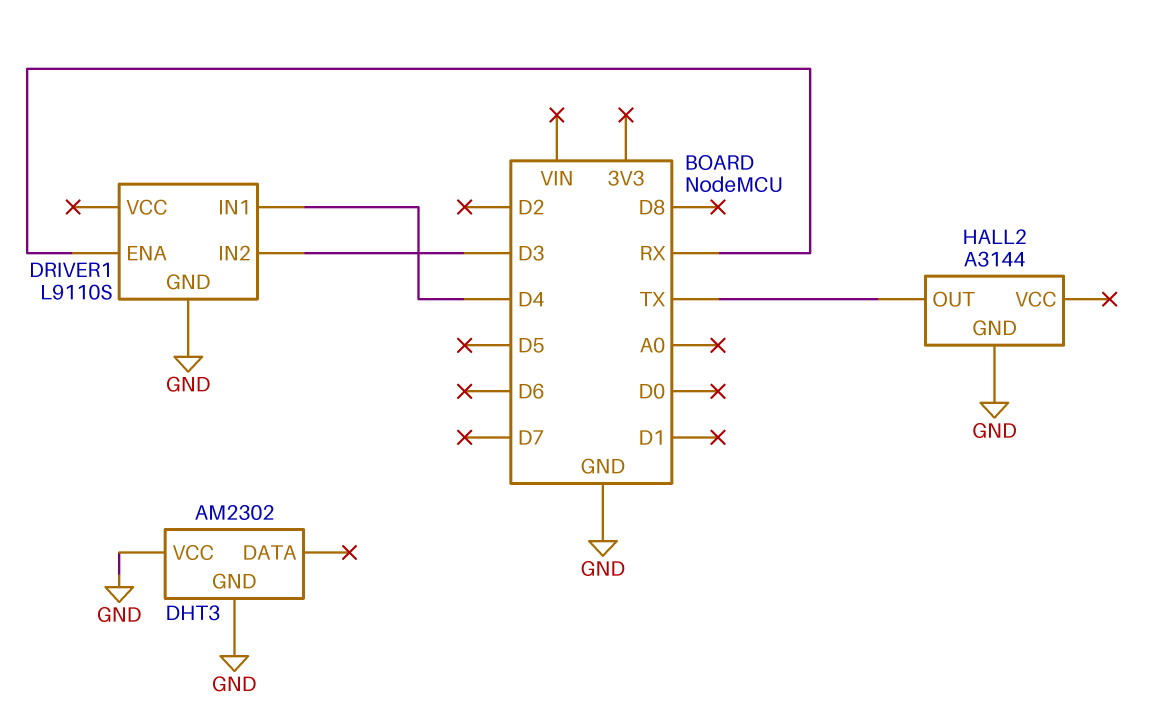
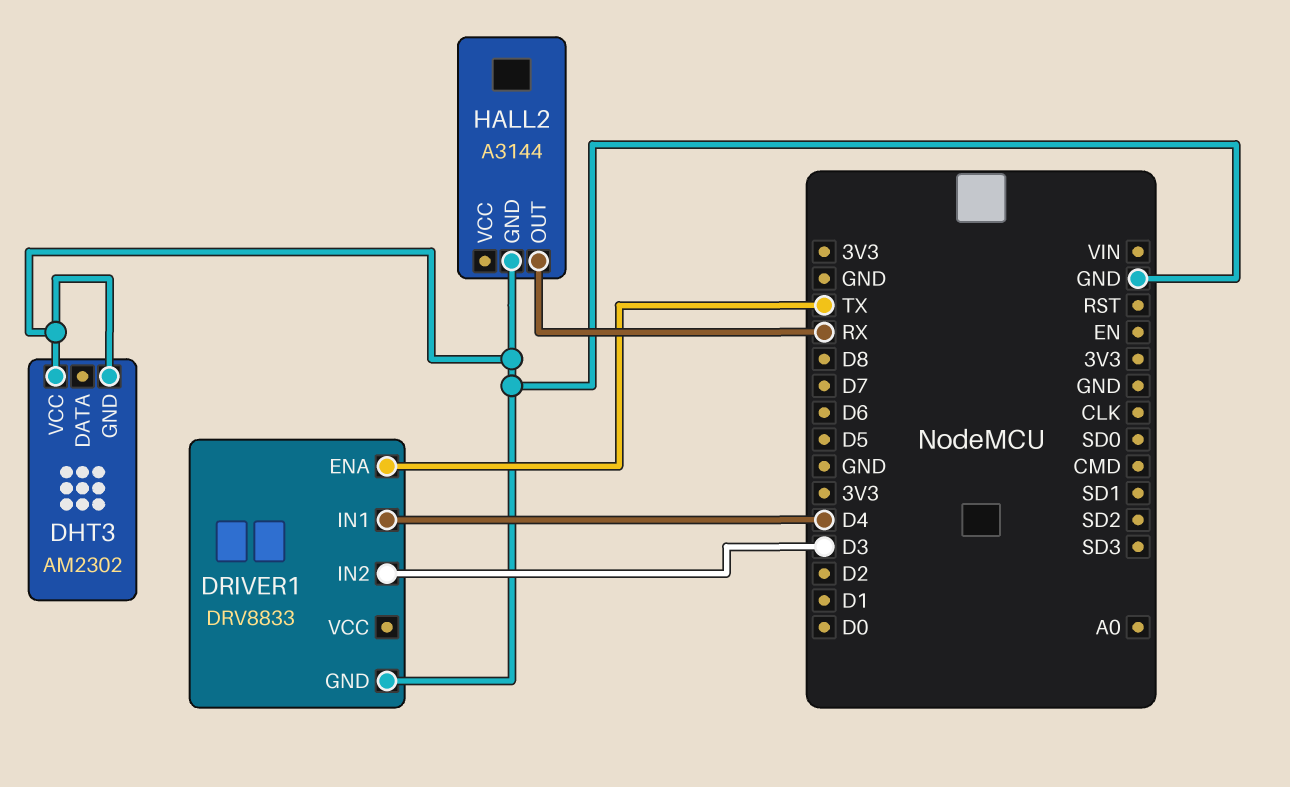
DRIVER1: L9110S -> DRV8833
DRIVER1 pin ENA: RX -> TX
HALL2 pin OUT: TX -> RX

